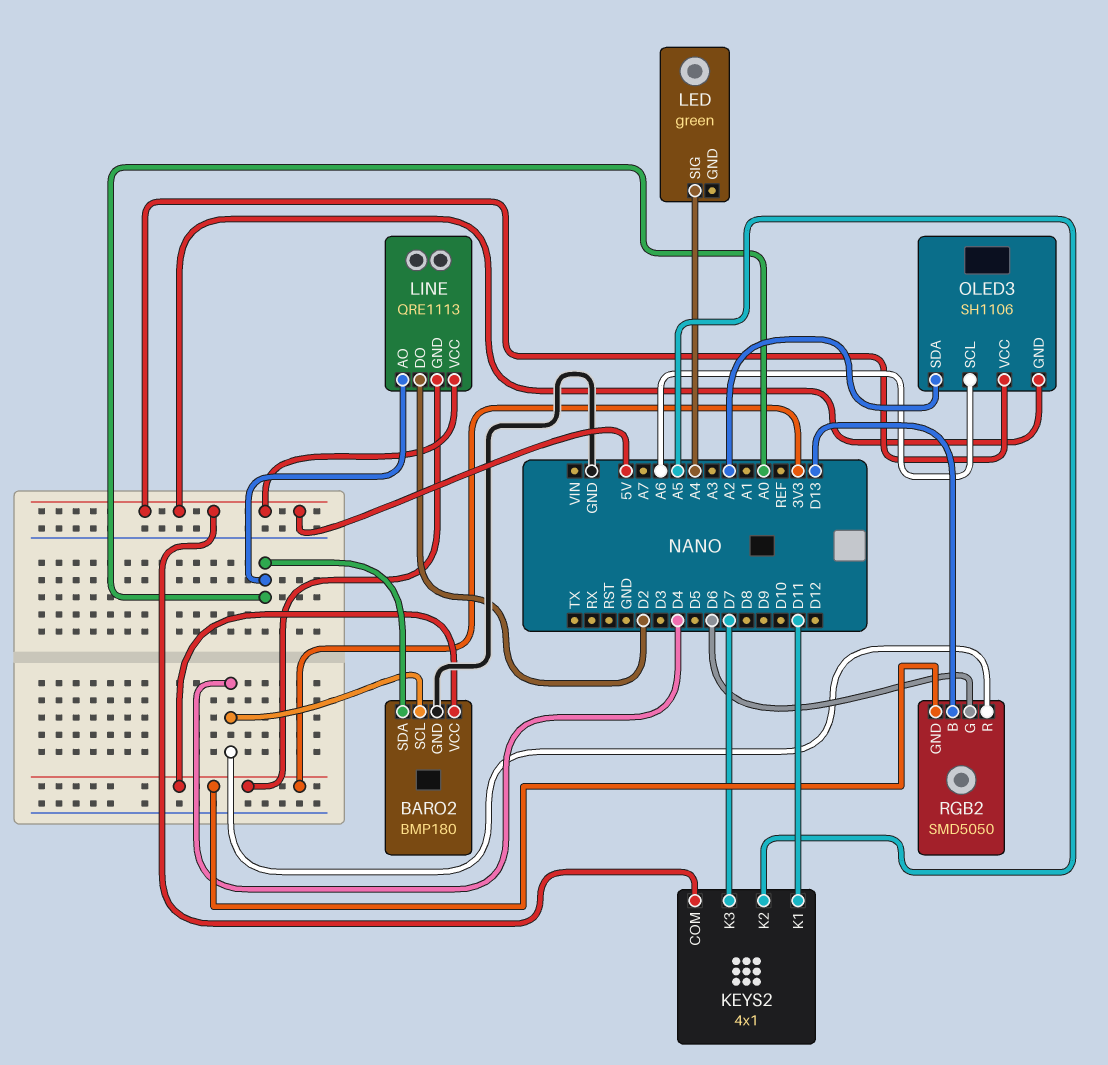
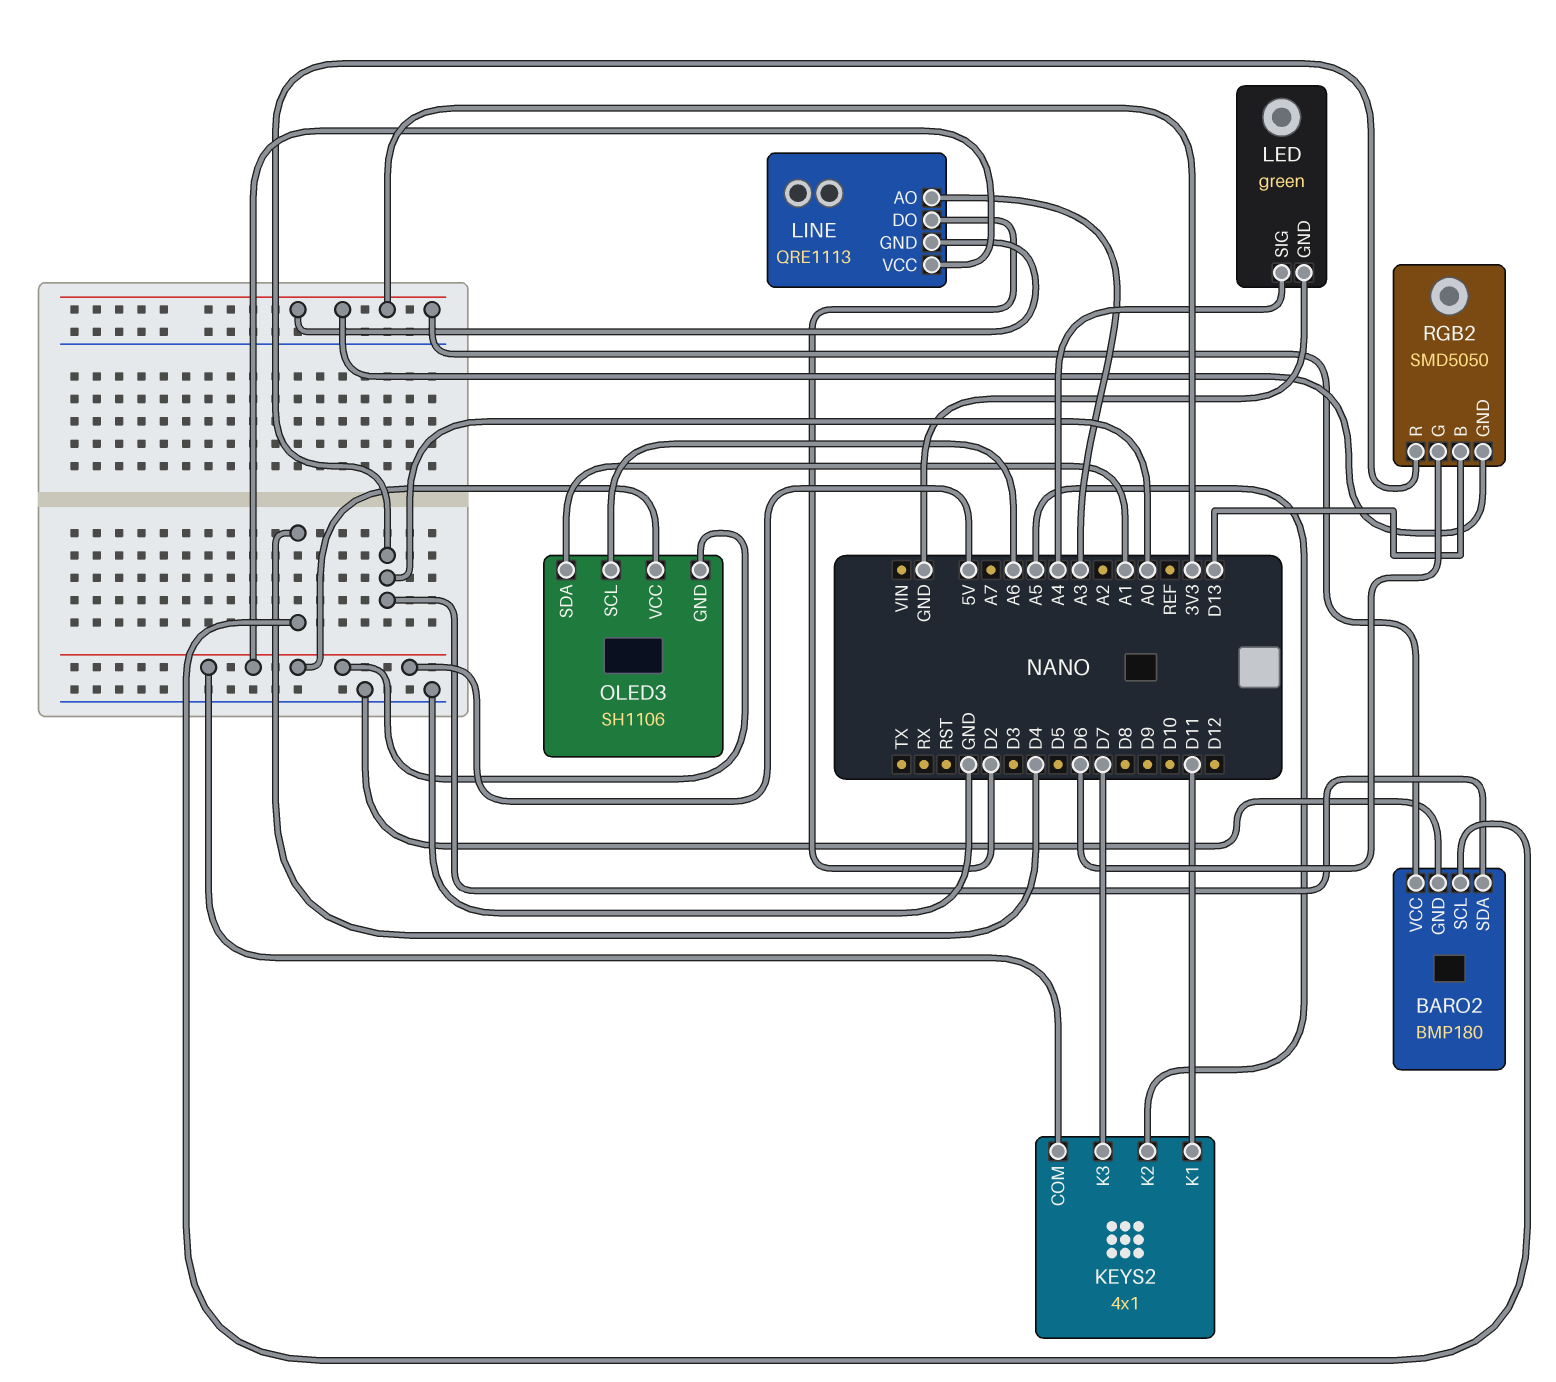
LED pin GND: none -> GND
LINE pin AO: A0 -> A3
OLED3 pin SDA: A2 -> A1
RGB2 pin R: D4 -> A0

